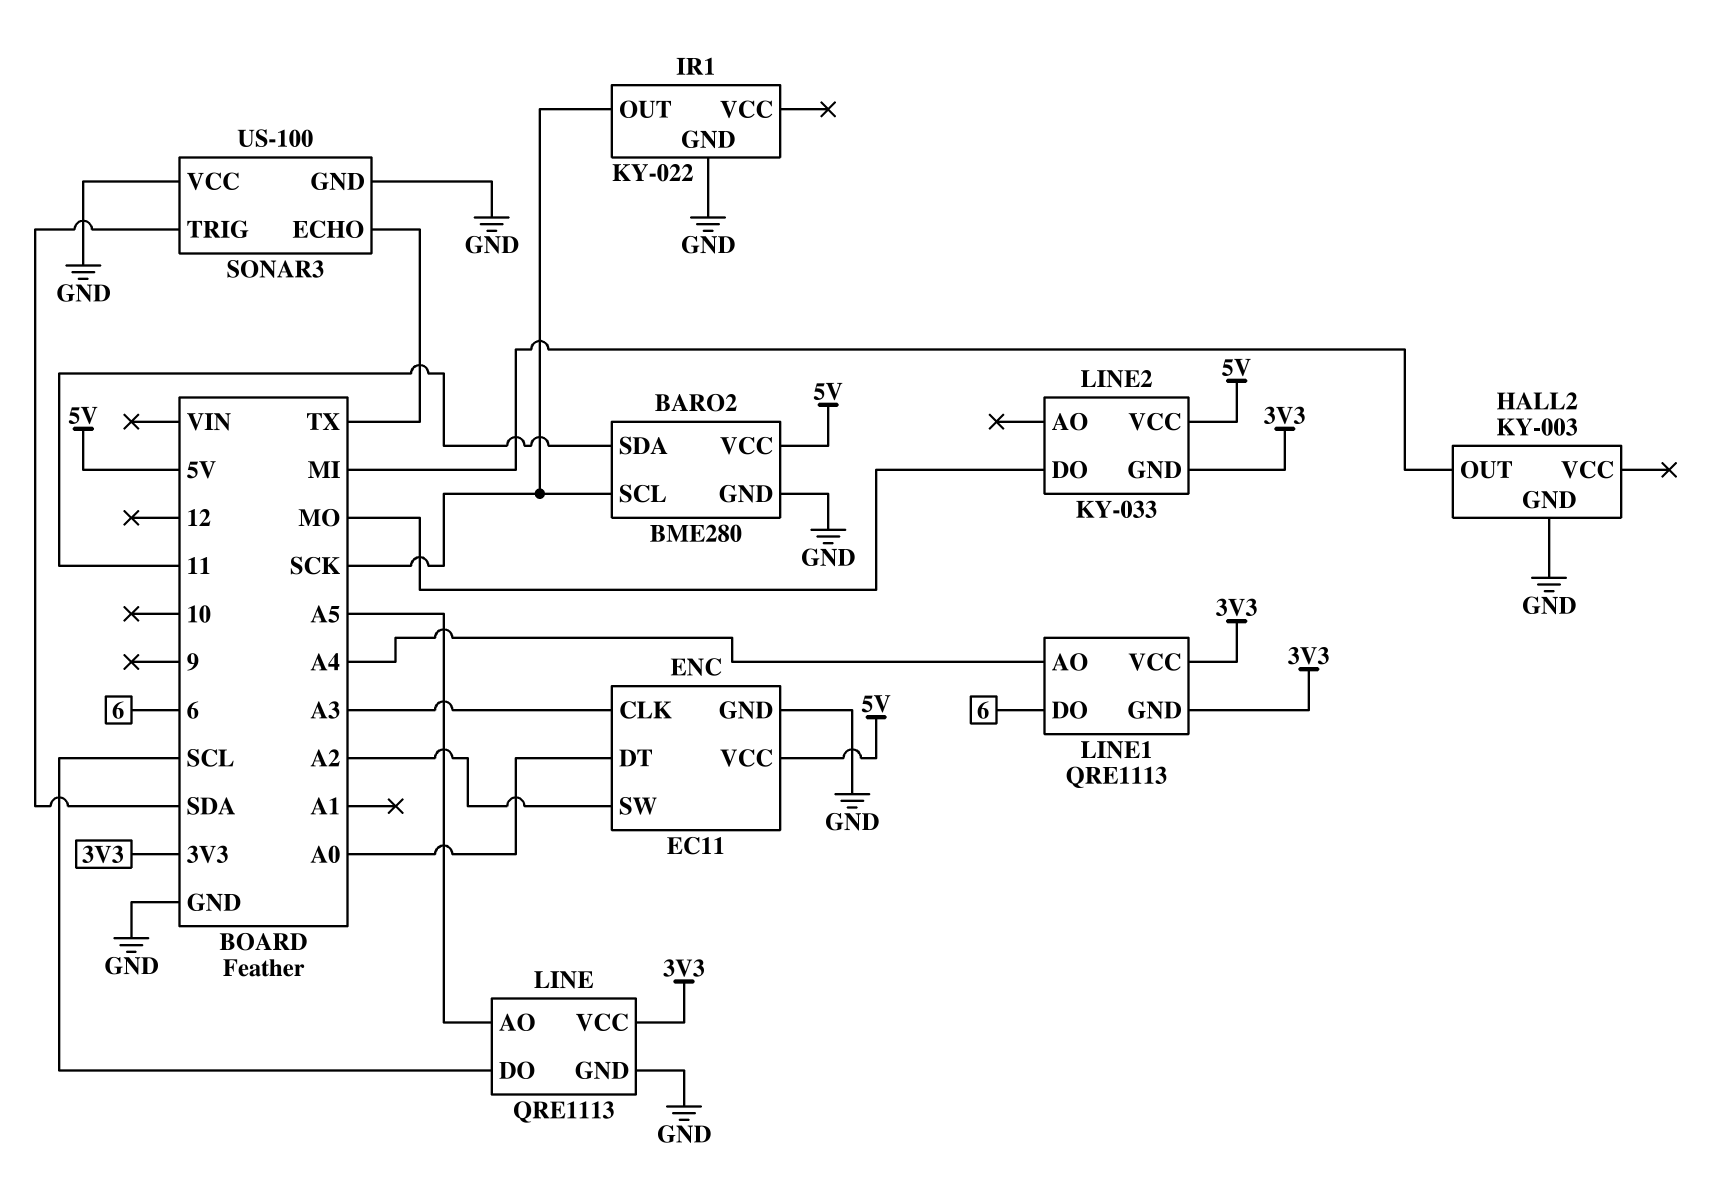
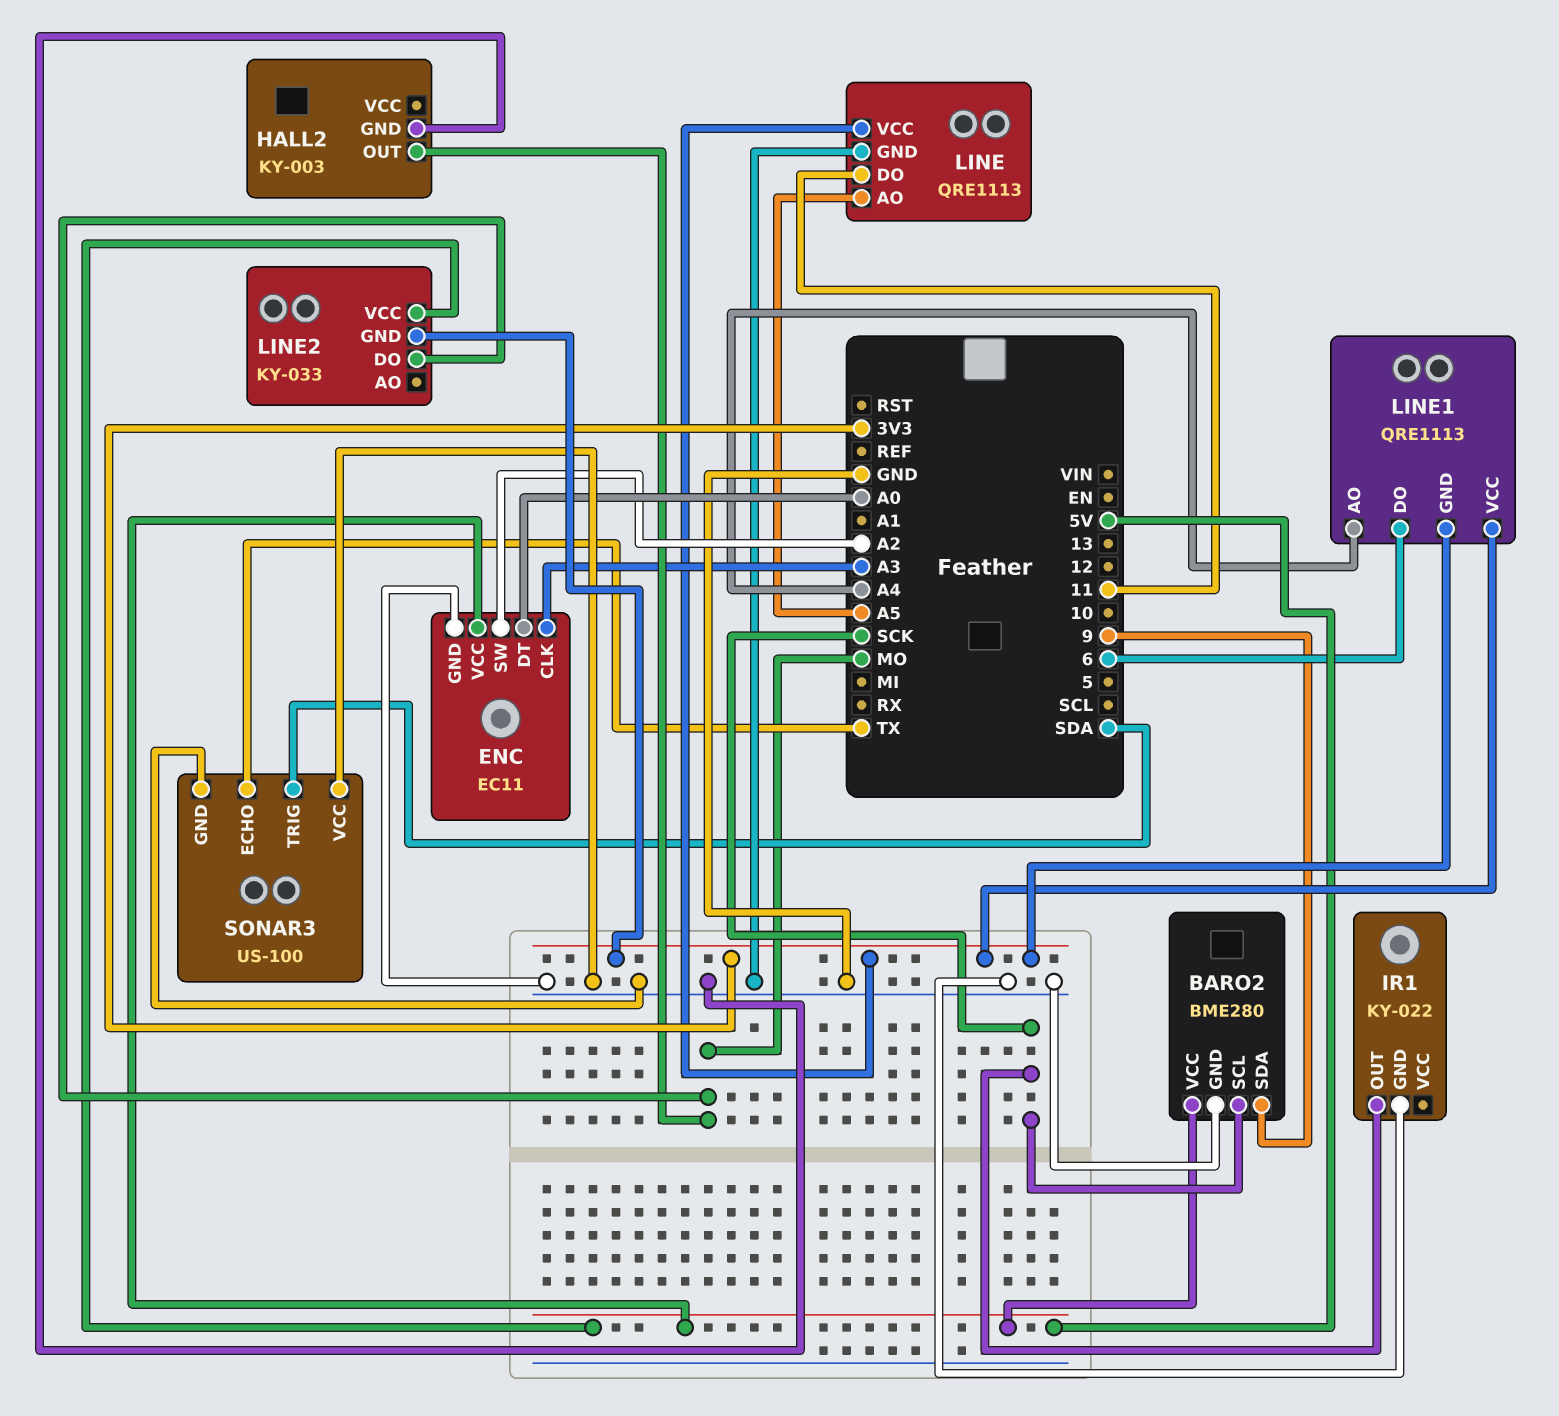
BARO2 pin SDA: 11 -> 9
HALL2 pin OUT: MI -> MO
LINE pin DO: SCL -> 11

